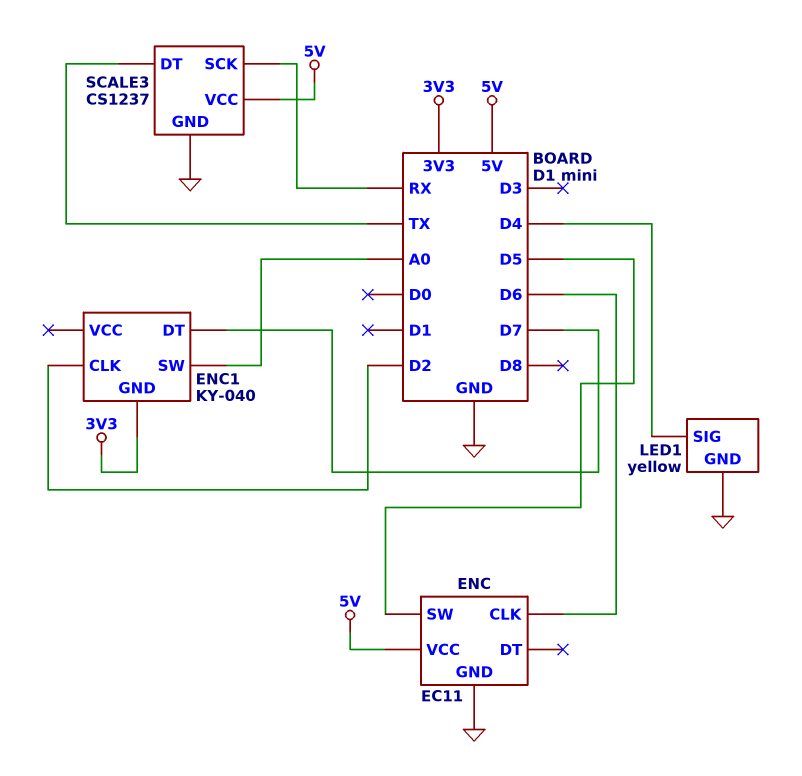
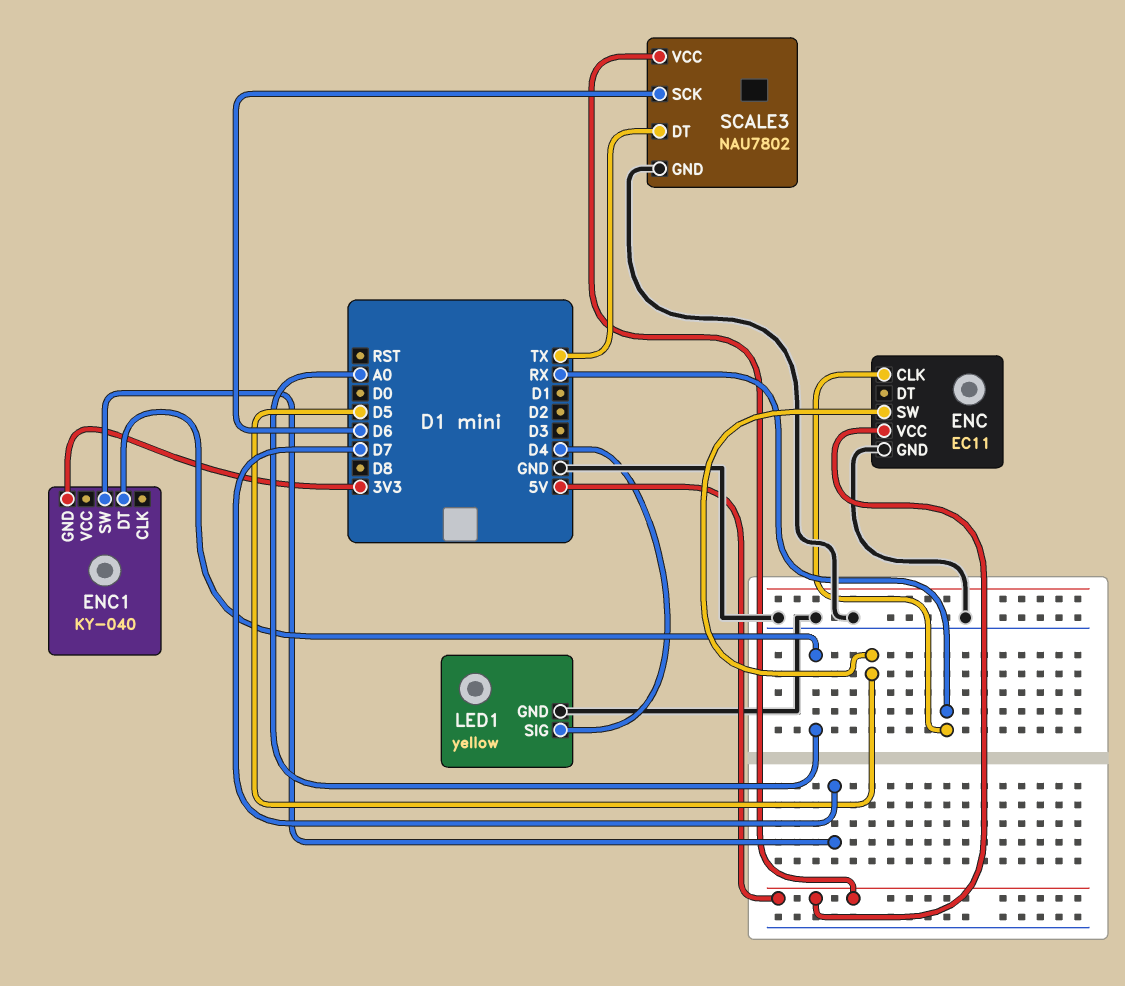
ENC pin CLK: D6 -> RX
ENC1 pin CLK: D2 -> none
ENC1 pin DT: D7 -> A0
ENC1 pin SW: A0 -> D7
SCALE3: CS1237 -> NAU7802
SCALE3 pin SCK: RX -> D6

